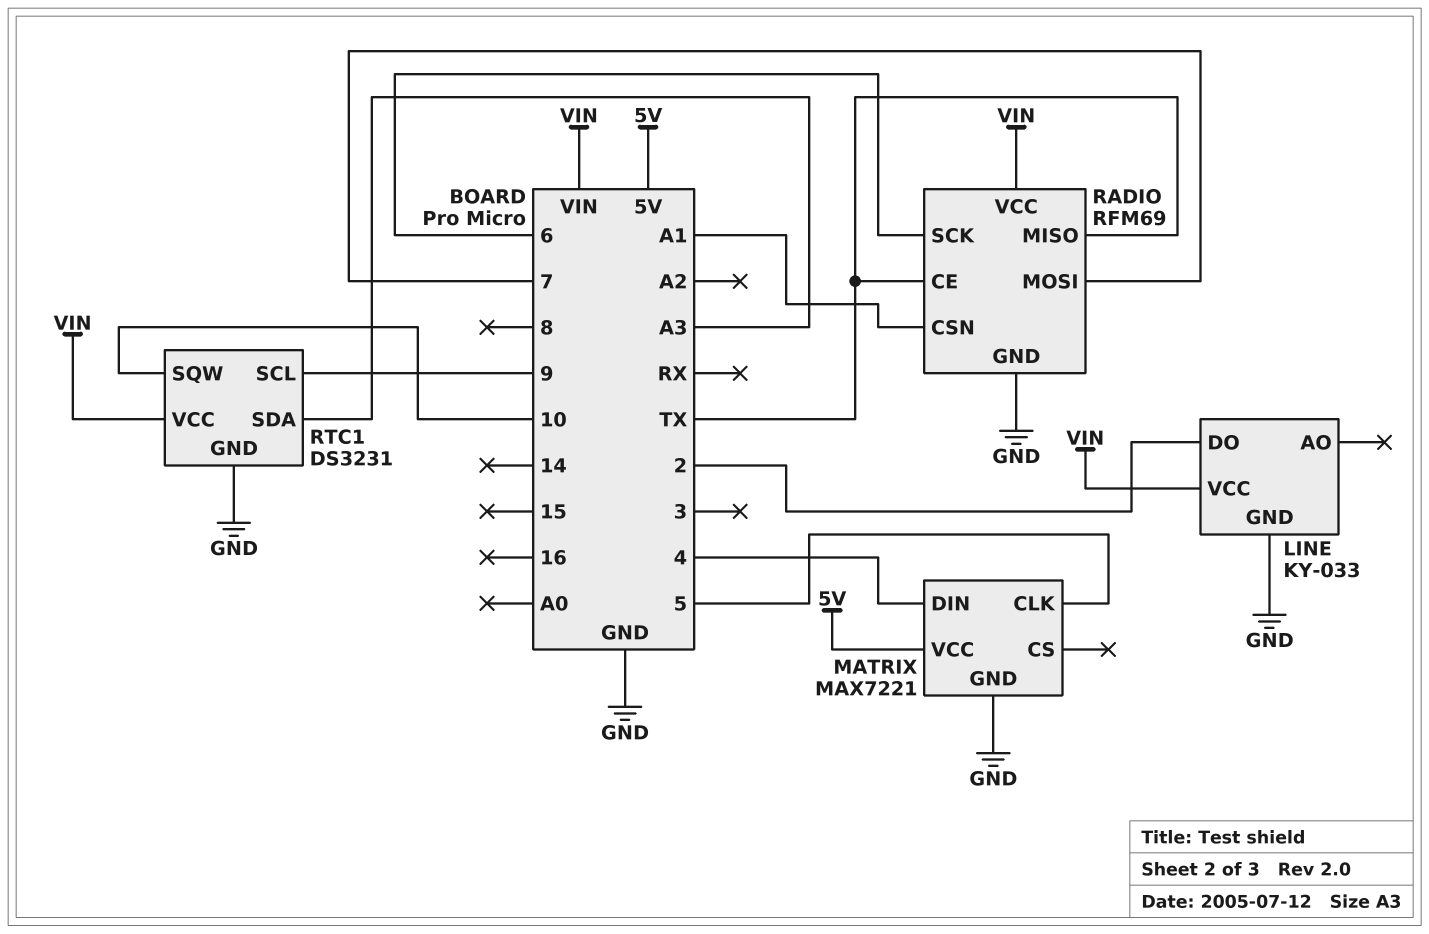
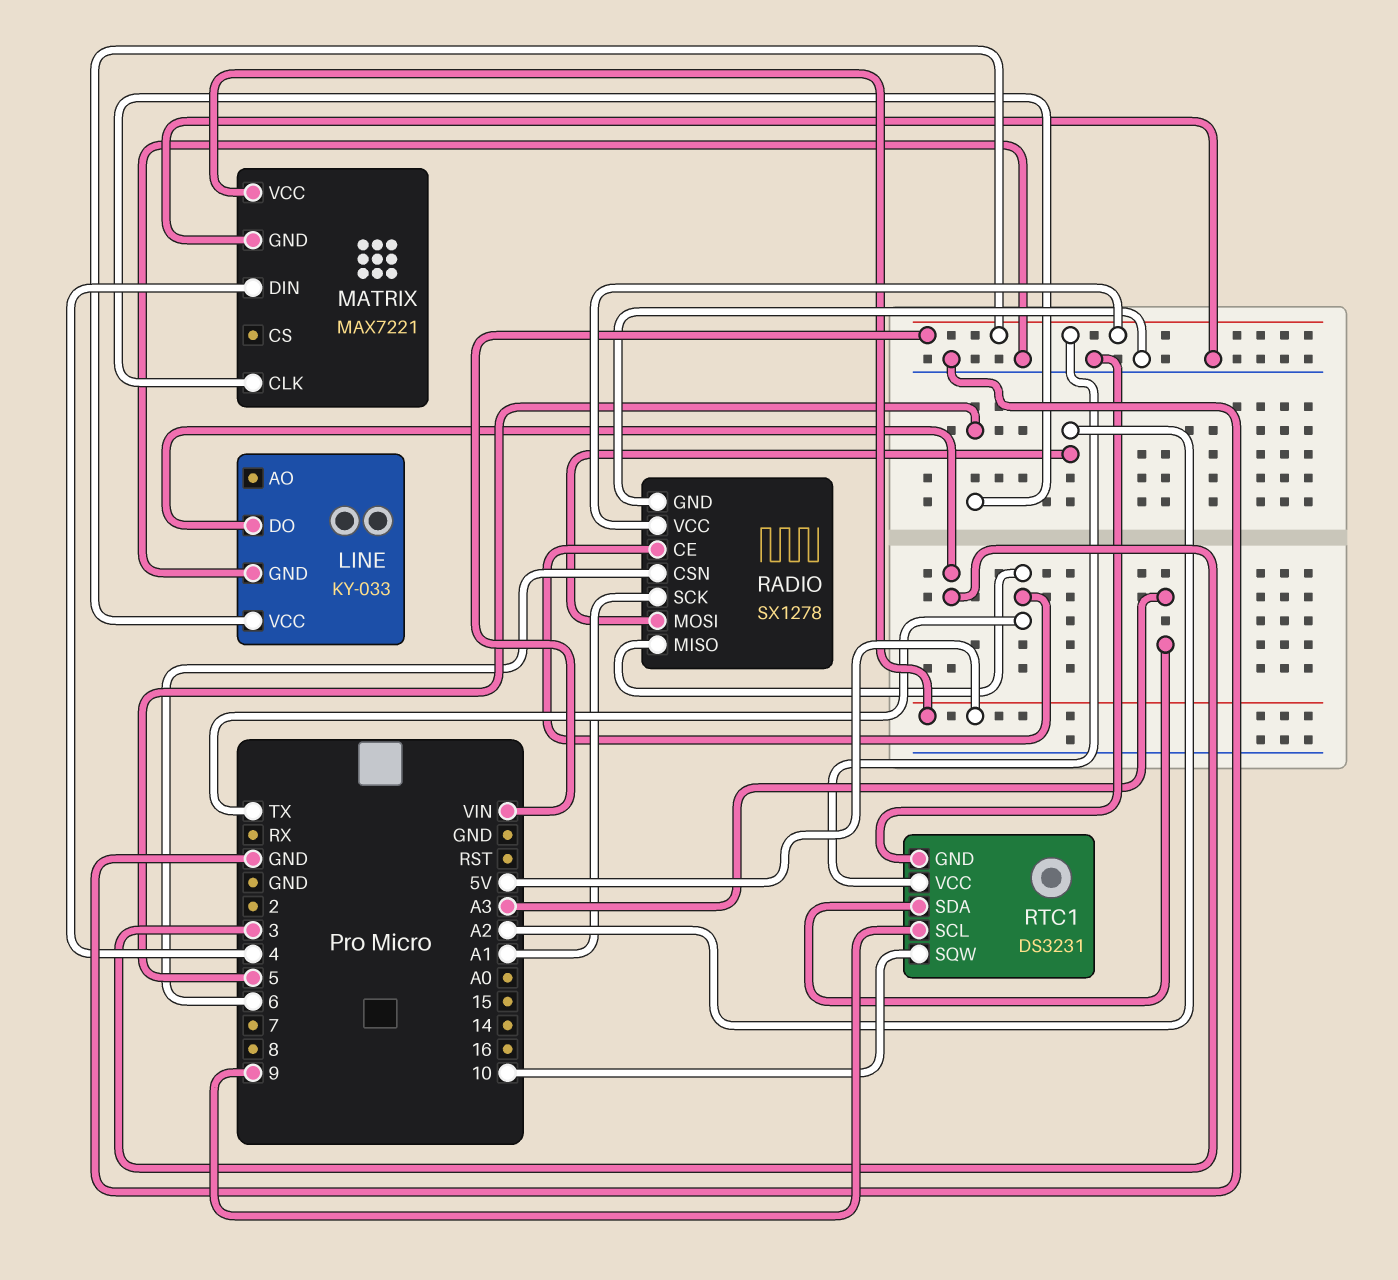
LINE pin DO: 2 -> 3
RADIO: RFM69 -> SX1278
RADIO pin CSN: A1 -> 6
RADIO pin MOSI: 7 -> A2
RADIO pin SCK: 6 -> A1

